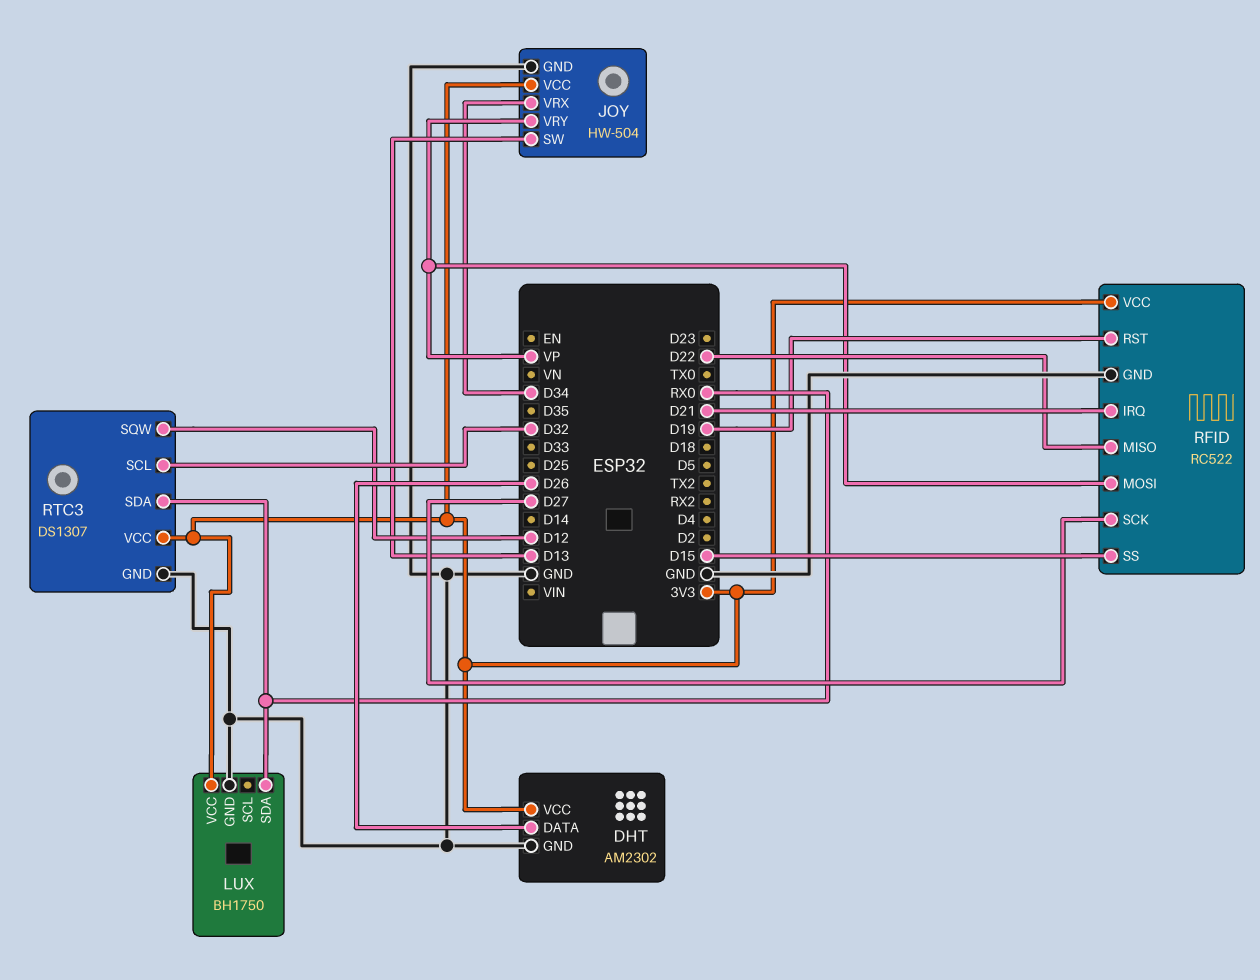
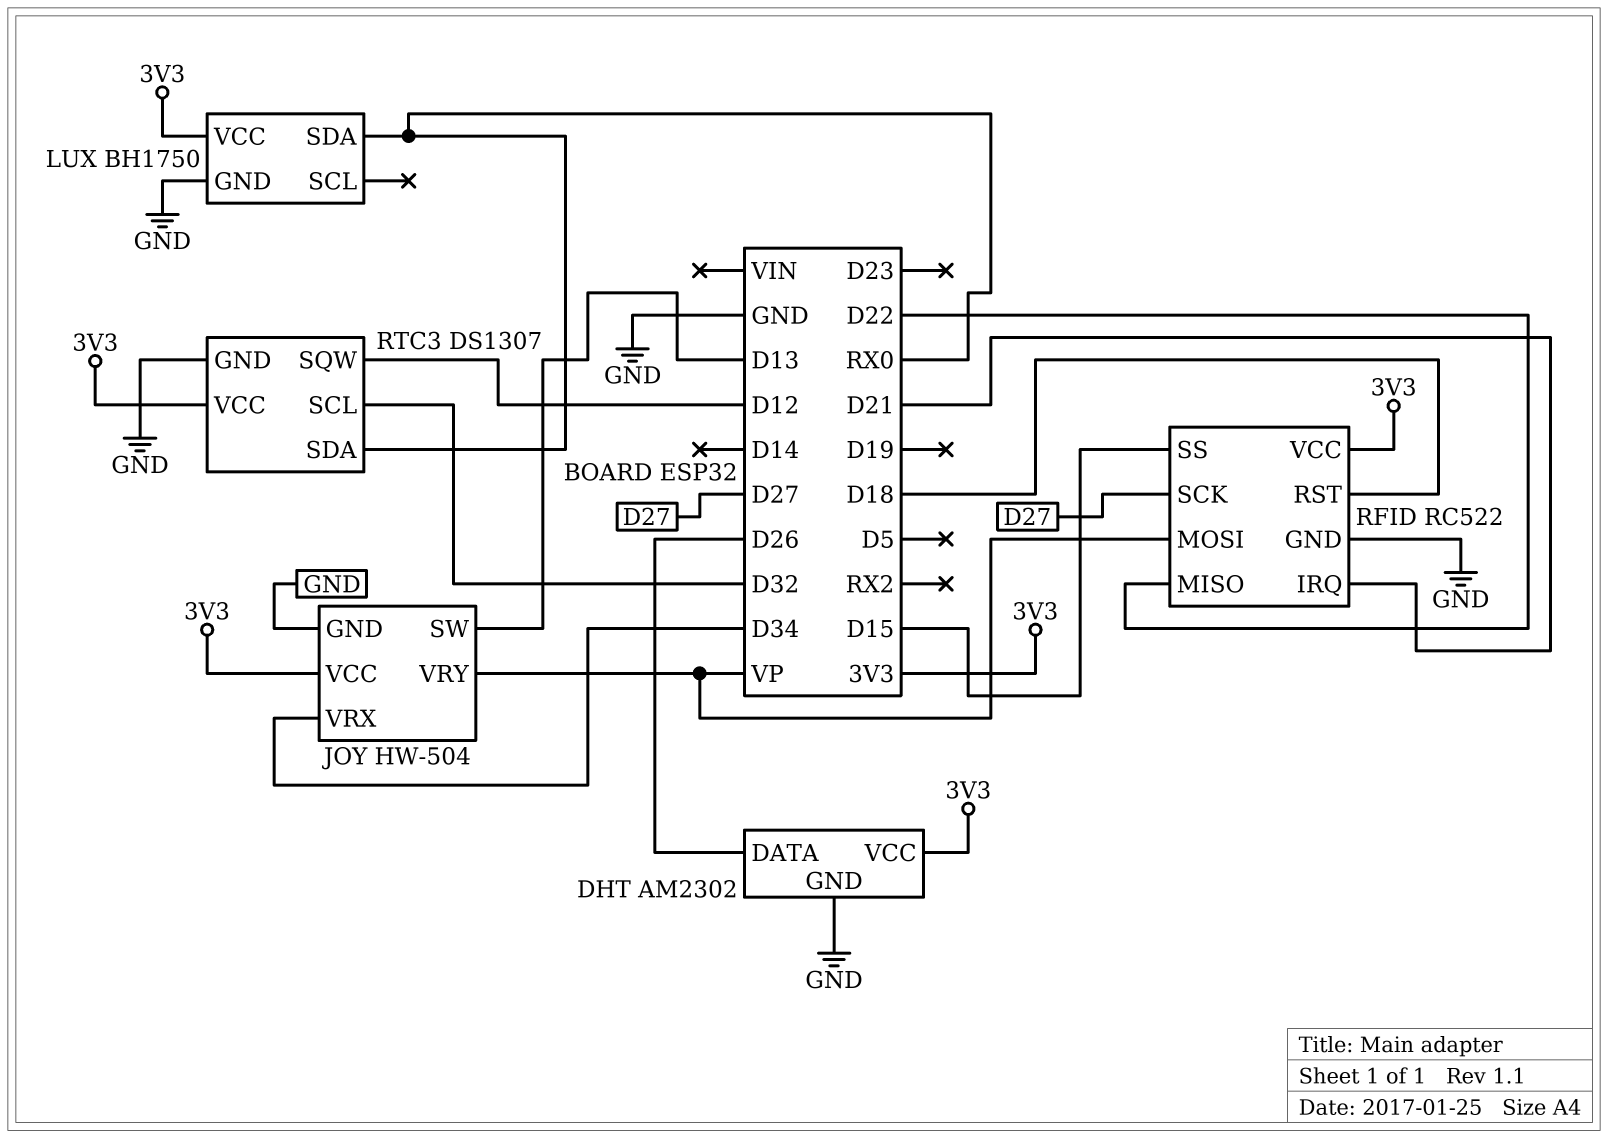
RFID pin RST: D19 -> D18

